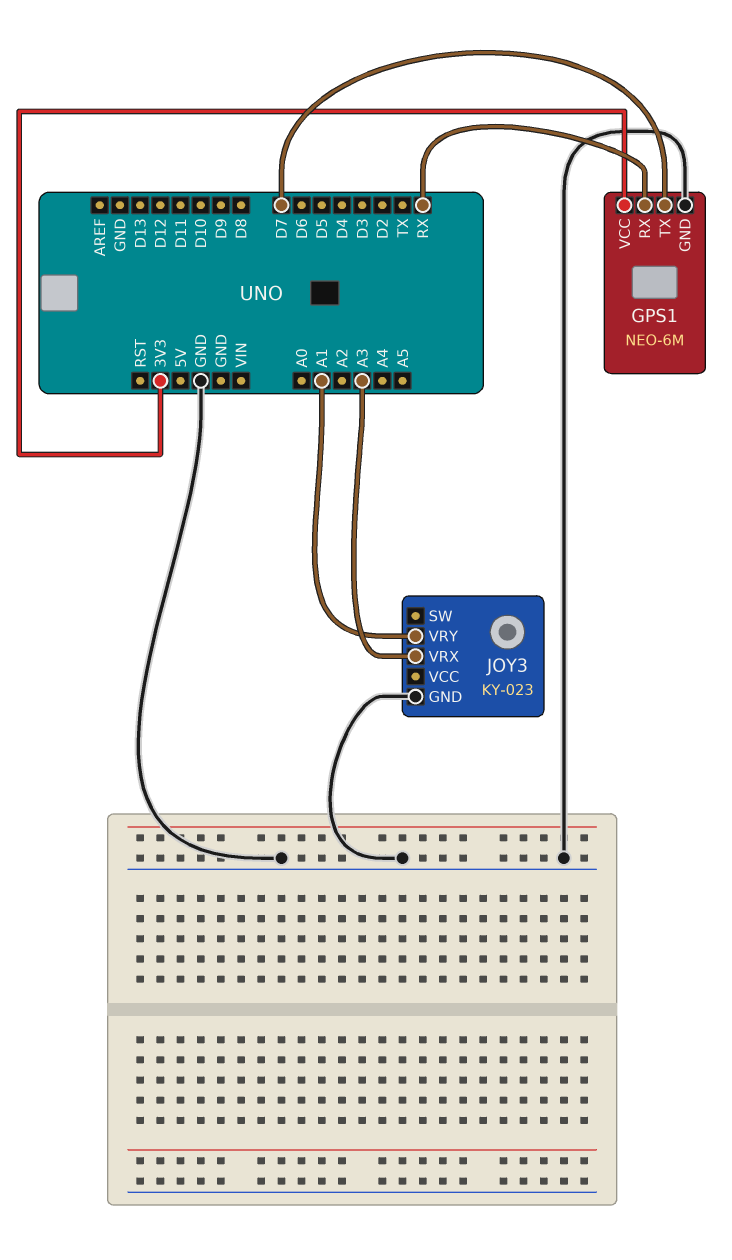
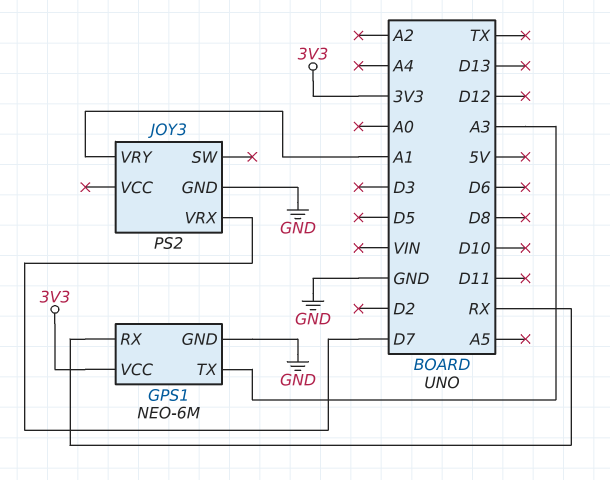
GPS1 pin TX: D7 -> A3
JOY3: KY-023 -> PS2
JOY3 pin VRX: A3 -> D7

